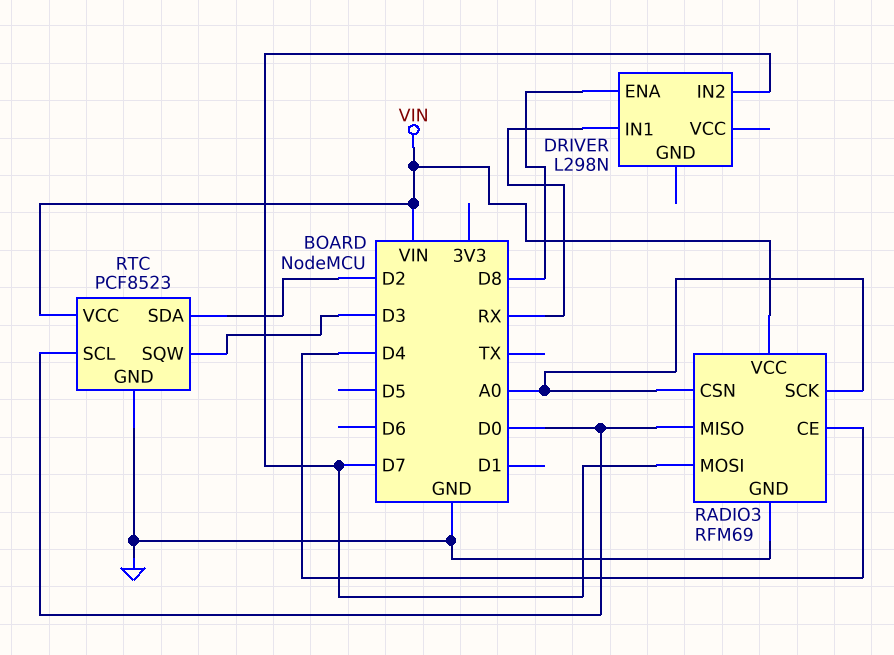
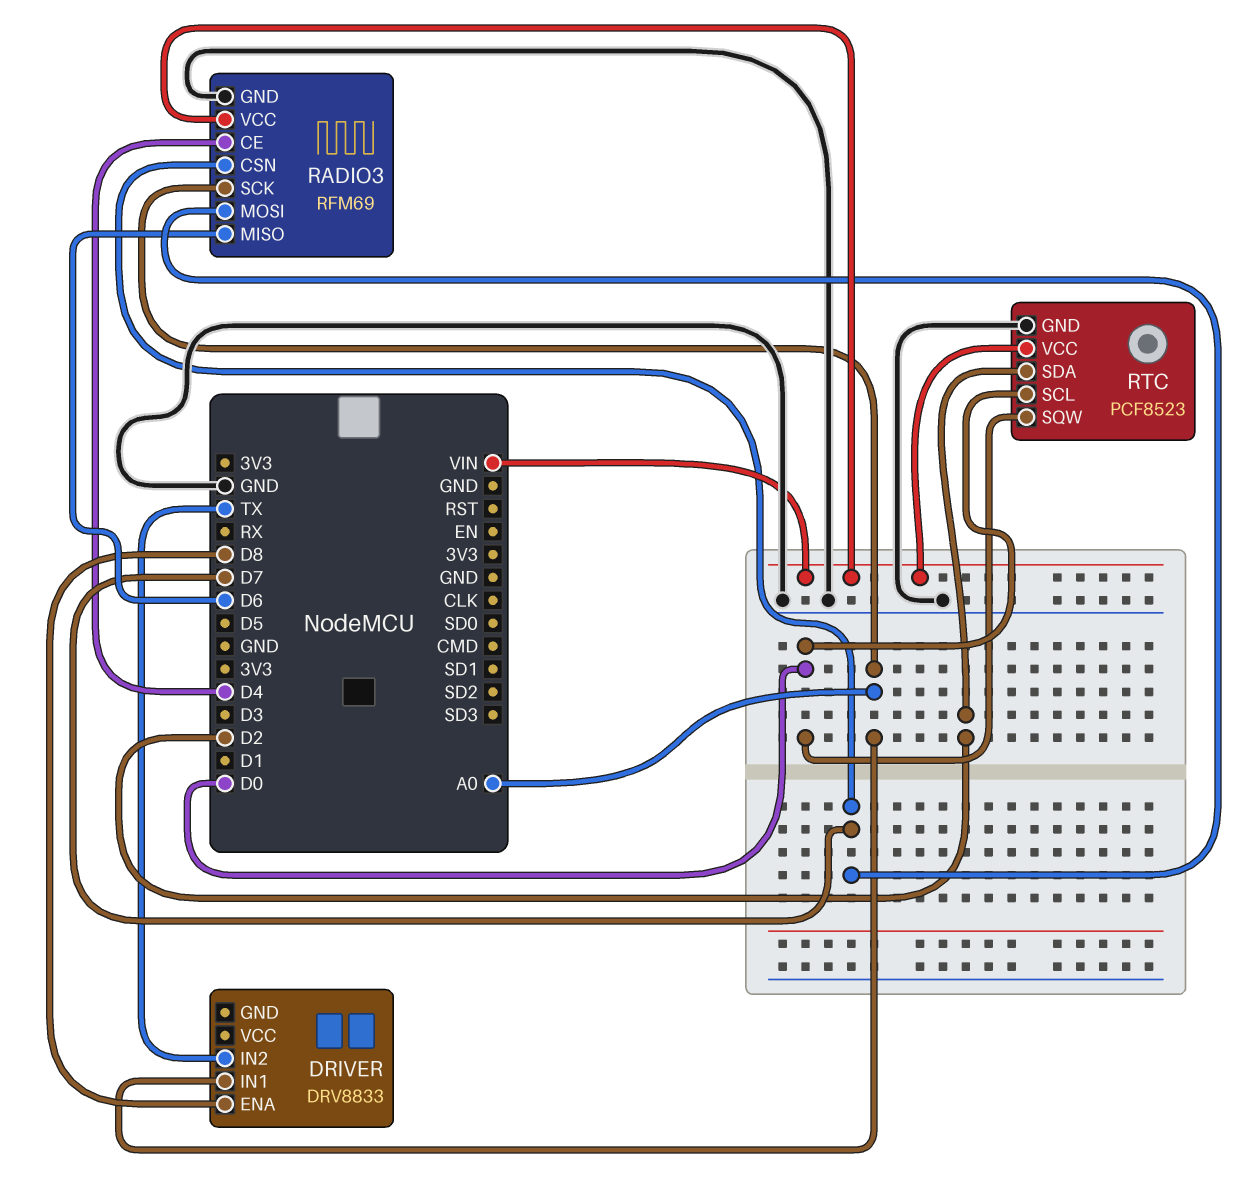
DRIVER: L298N -> DRV8833
DRIVER pin IN1: RX -> A0
DRIVER pin IN2: D7 -> TX
RADIO3 pin CSN: A0 -> D7
RADIO3 pin MISO: D0 -> D6
RTC pin SQW: D3 -> D0

